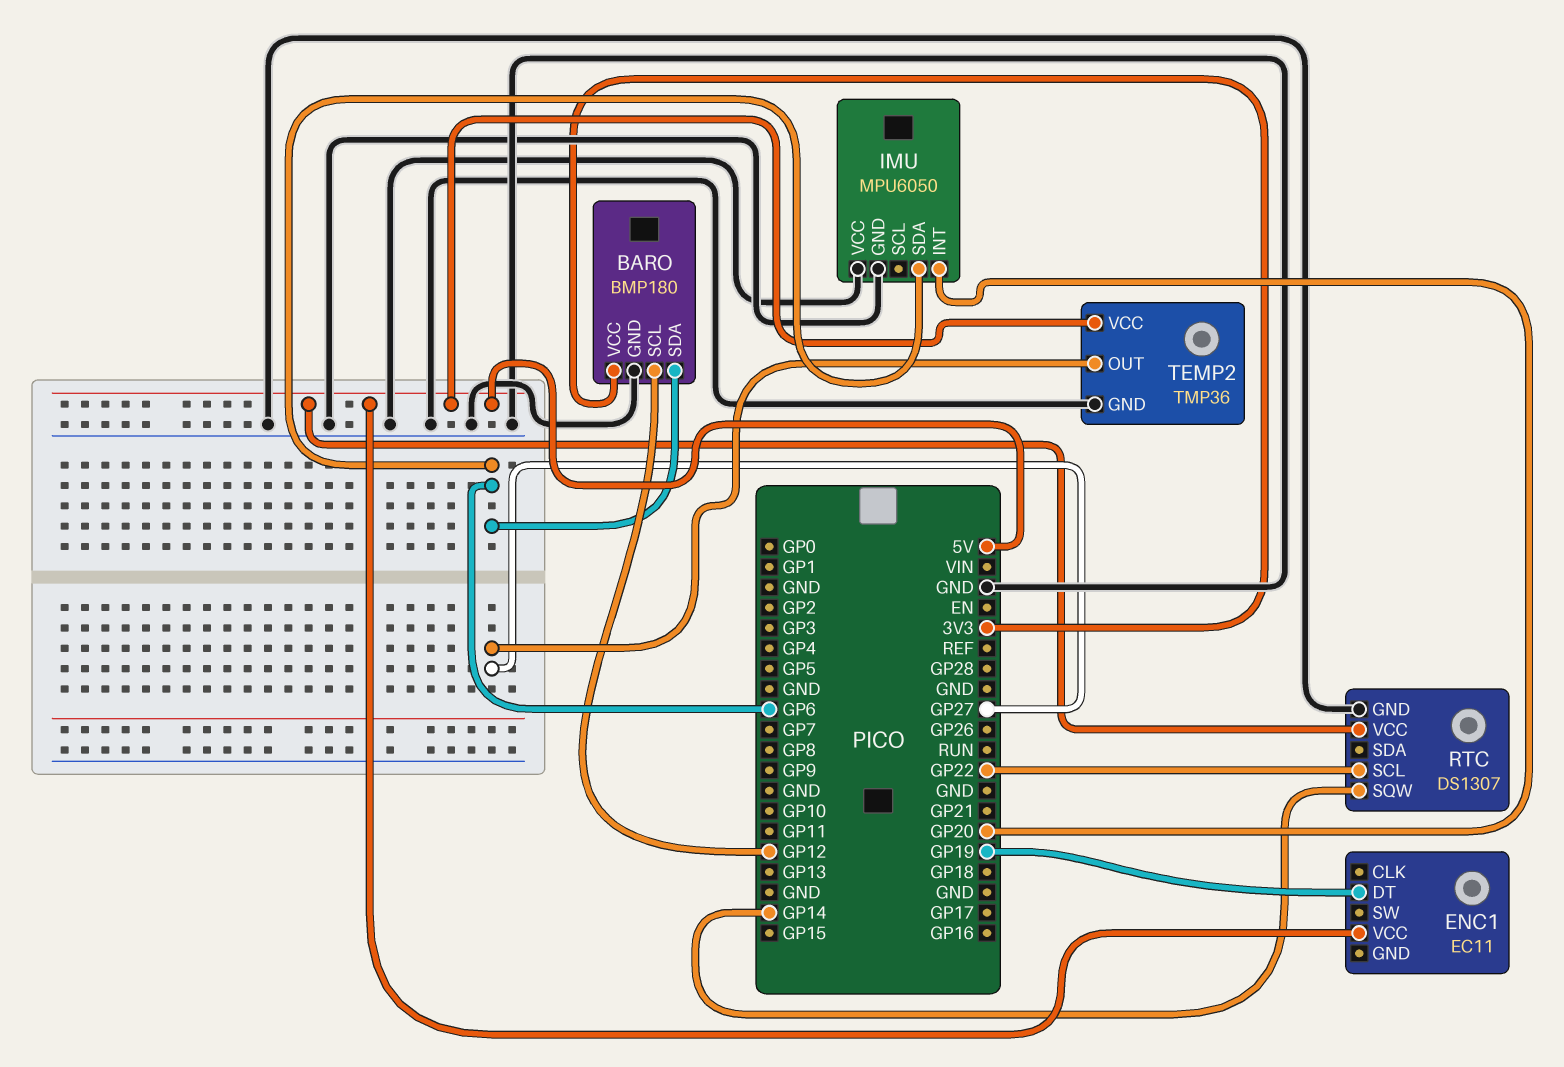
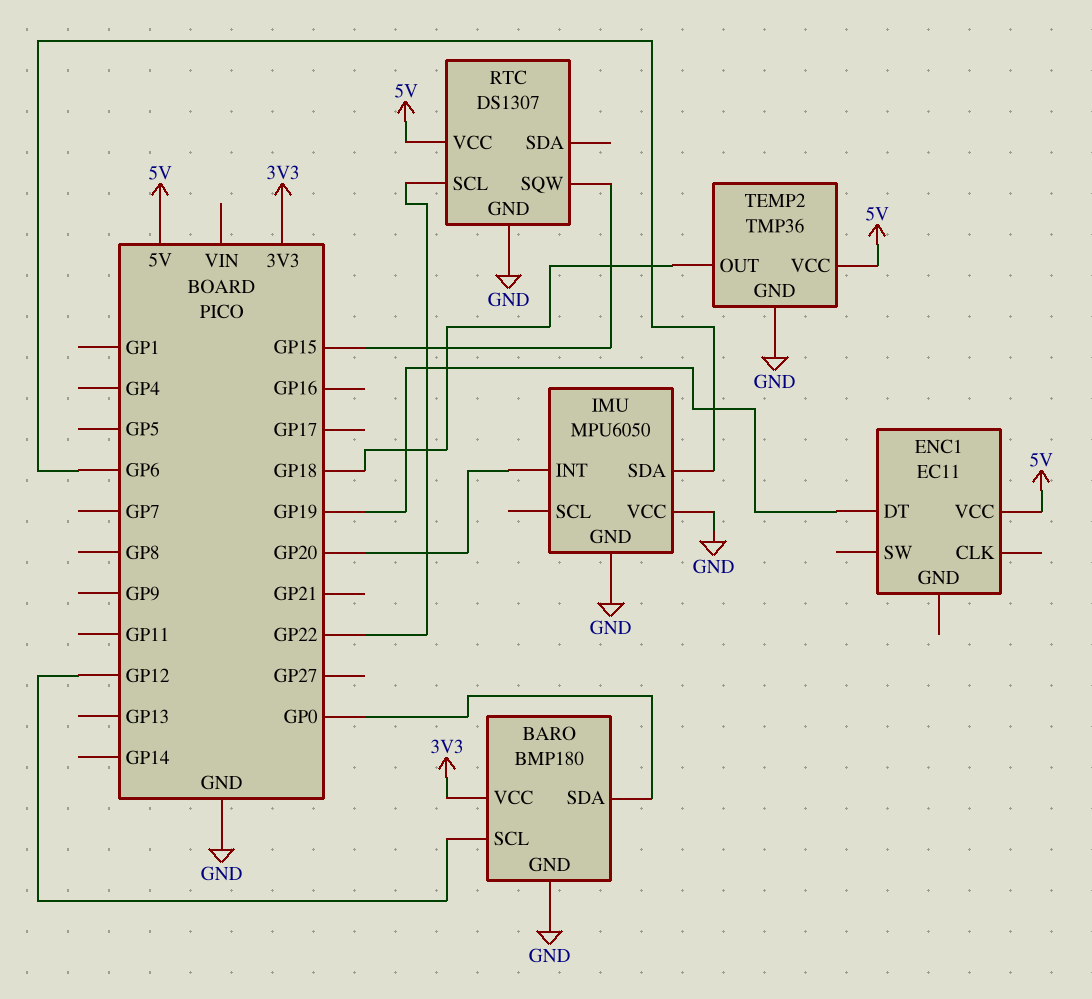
BARO pin SDA: GP6 -> GP0
RTC pin SQW: GP14 -> GP15
TEMP2 pin OUT: GP27 -> GP18

